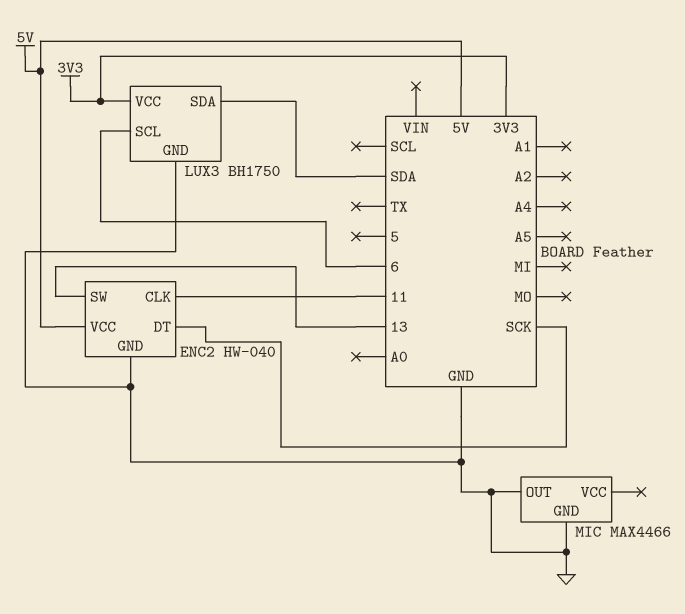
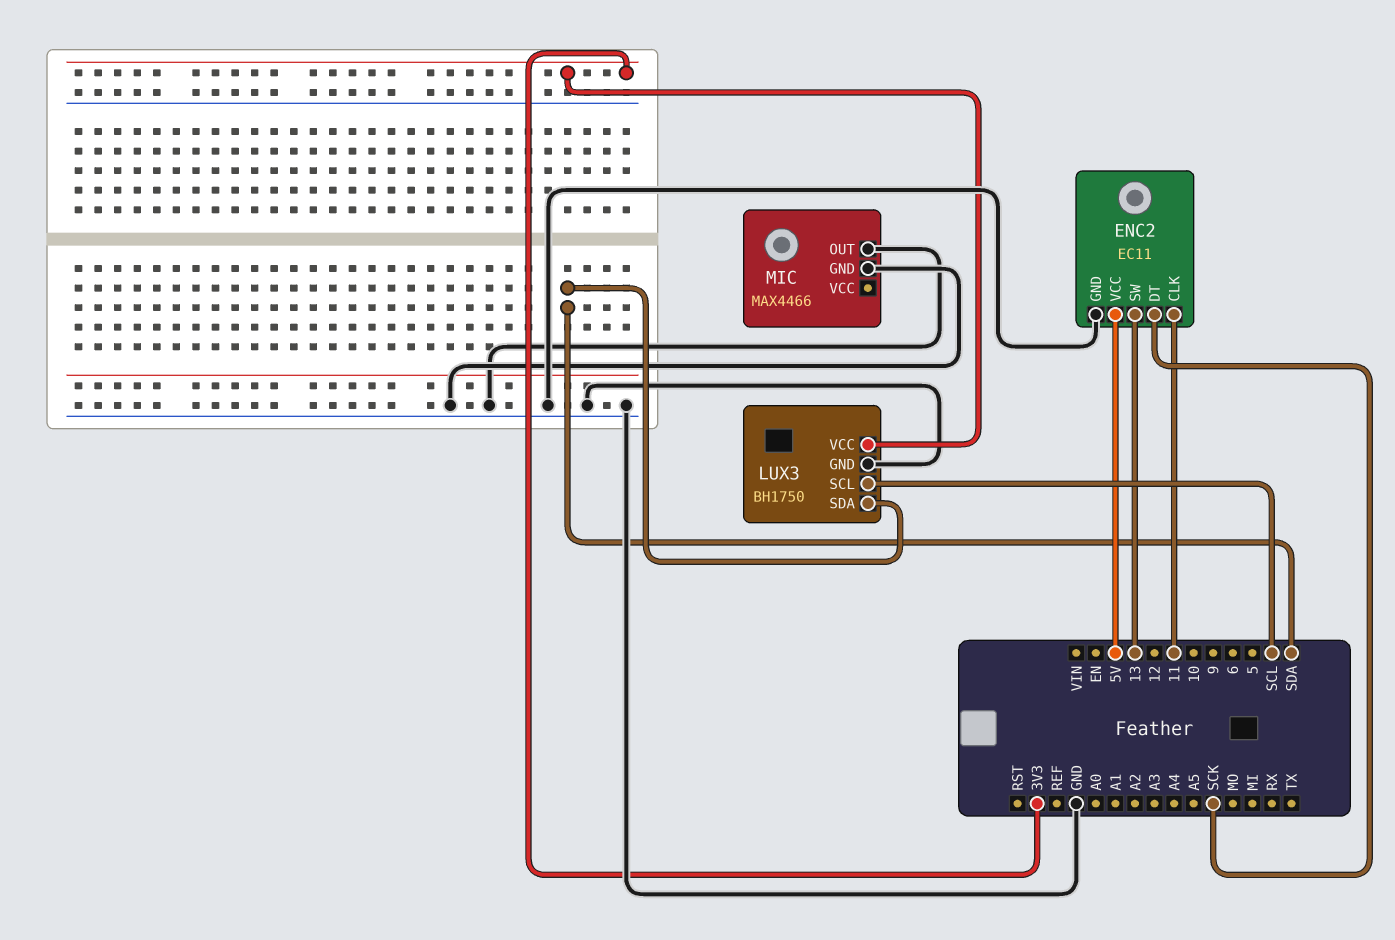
ENC2: HW-040 -> EC11
LUX3 pin SCL: 6 -> SCL

